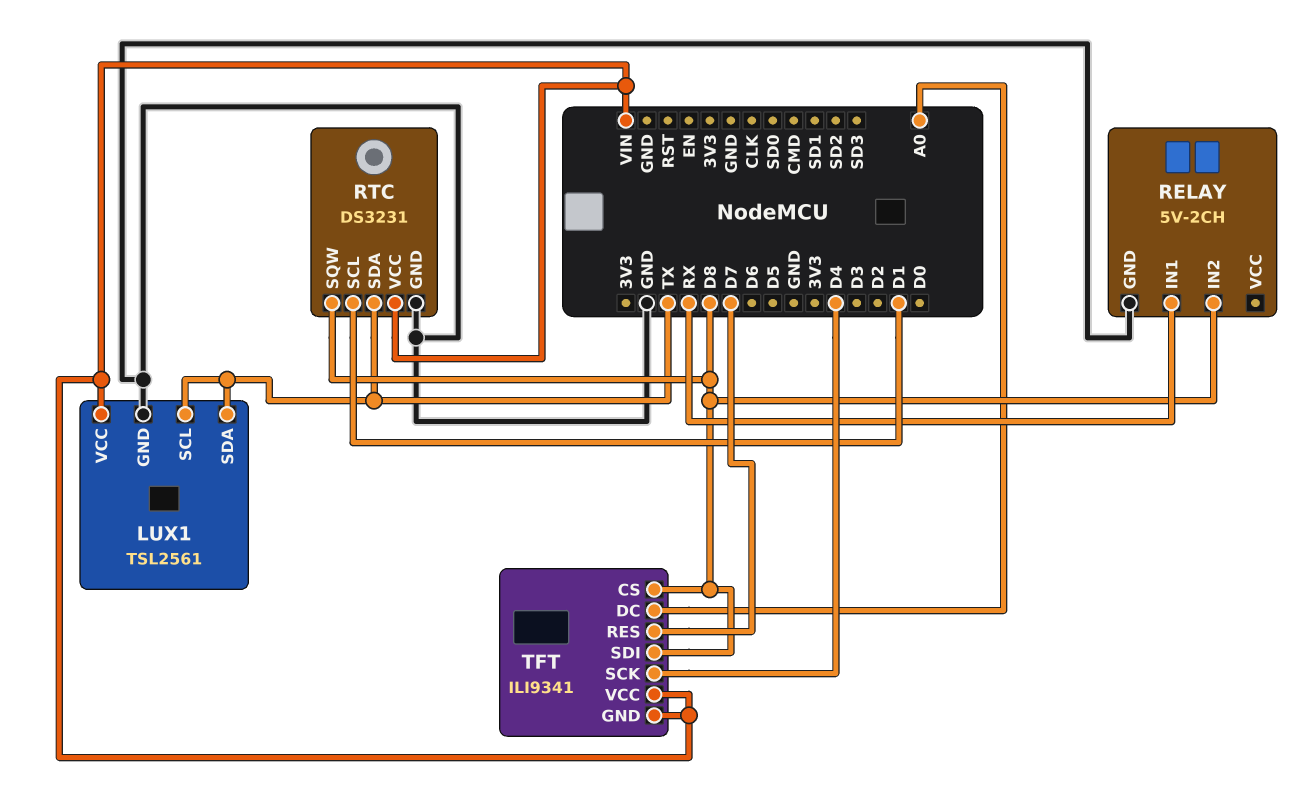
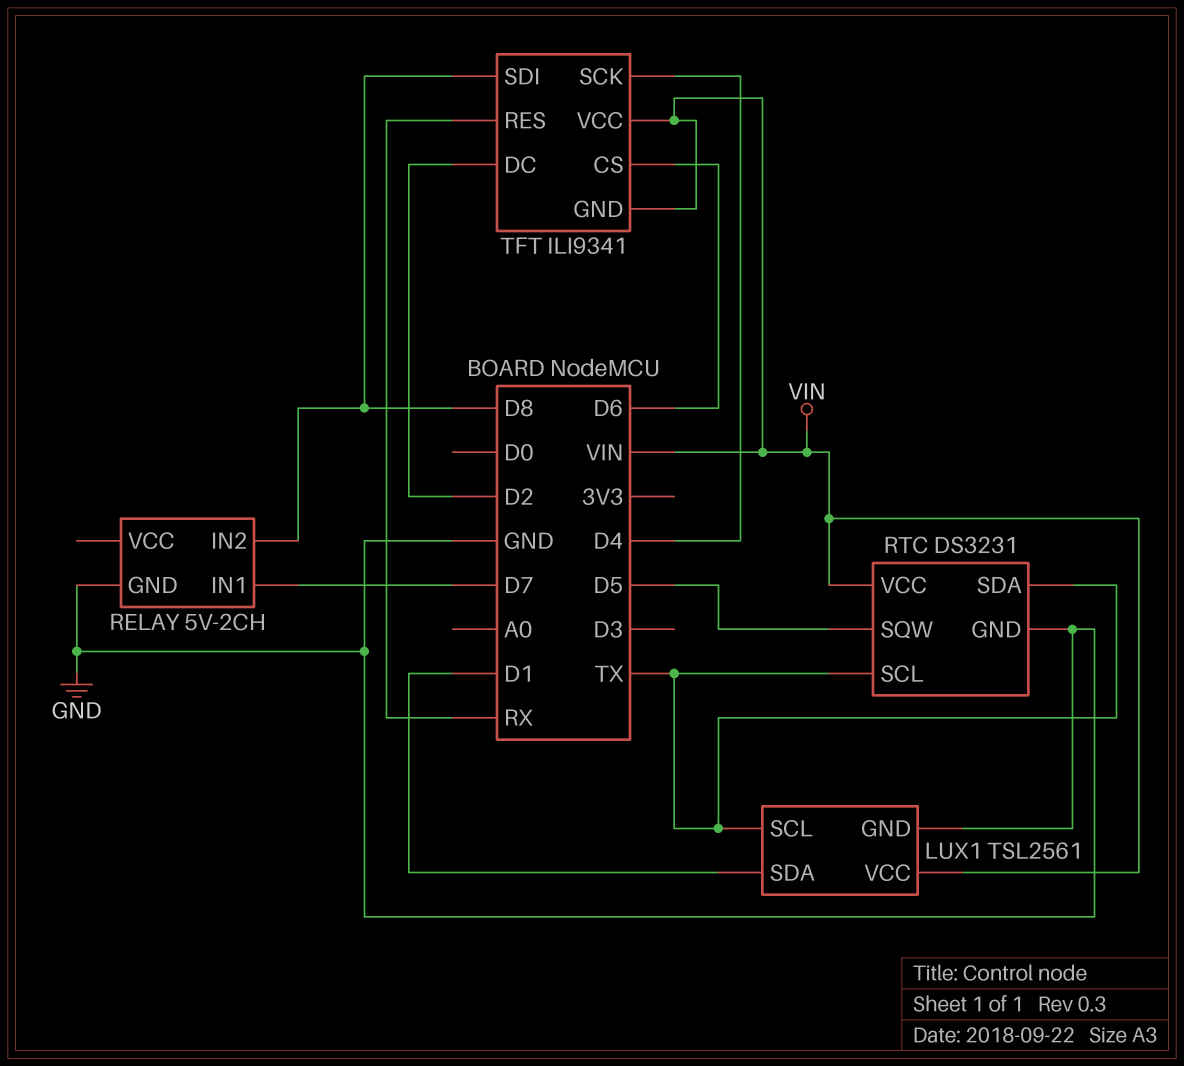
LUX1 pin SDA: TX -> D1
RELAY pin IN1: RX -> D7
RTC pin SCL: D1 -> TX
RTC pin SQW: D8 -> D5
TFT pin CS: D8 -> D6
TFT pin DC: A0 -> D2
TFT pin RES: D7 -> RX

